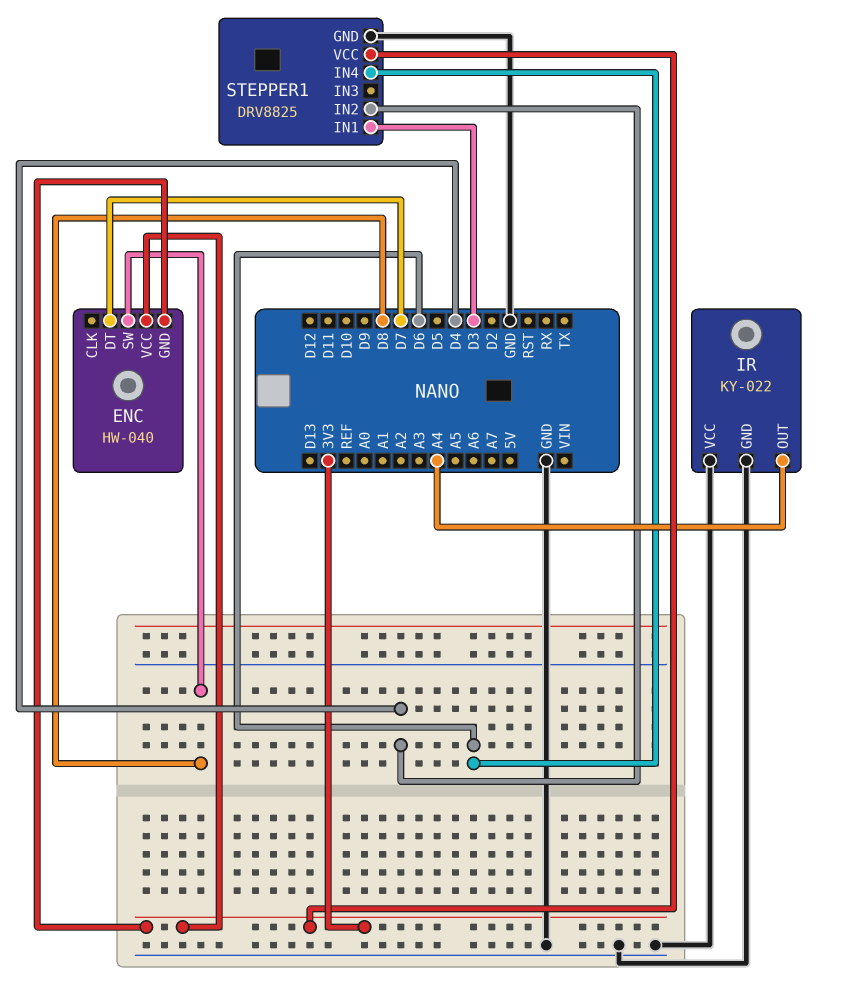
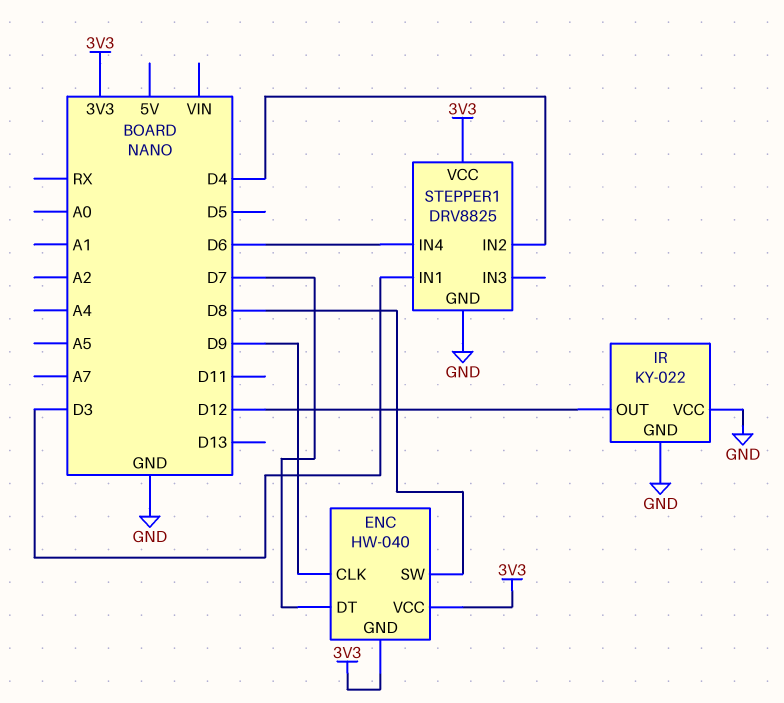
ENC pin CLK: none -> D9
IR pin OUT: A4 -> D12

